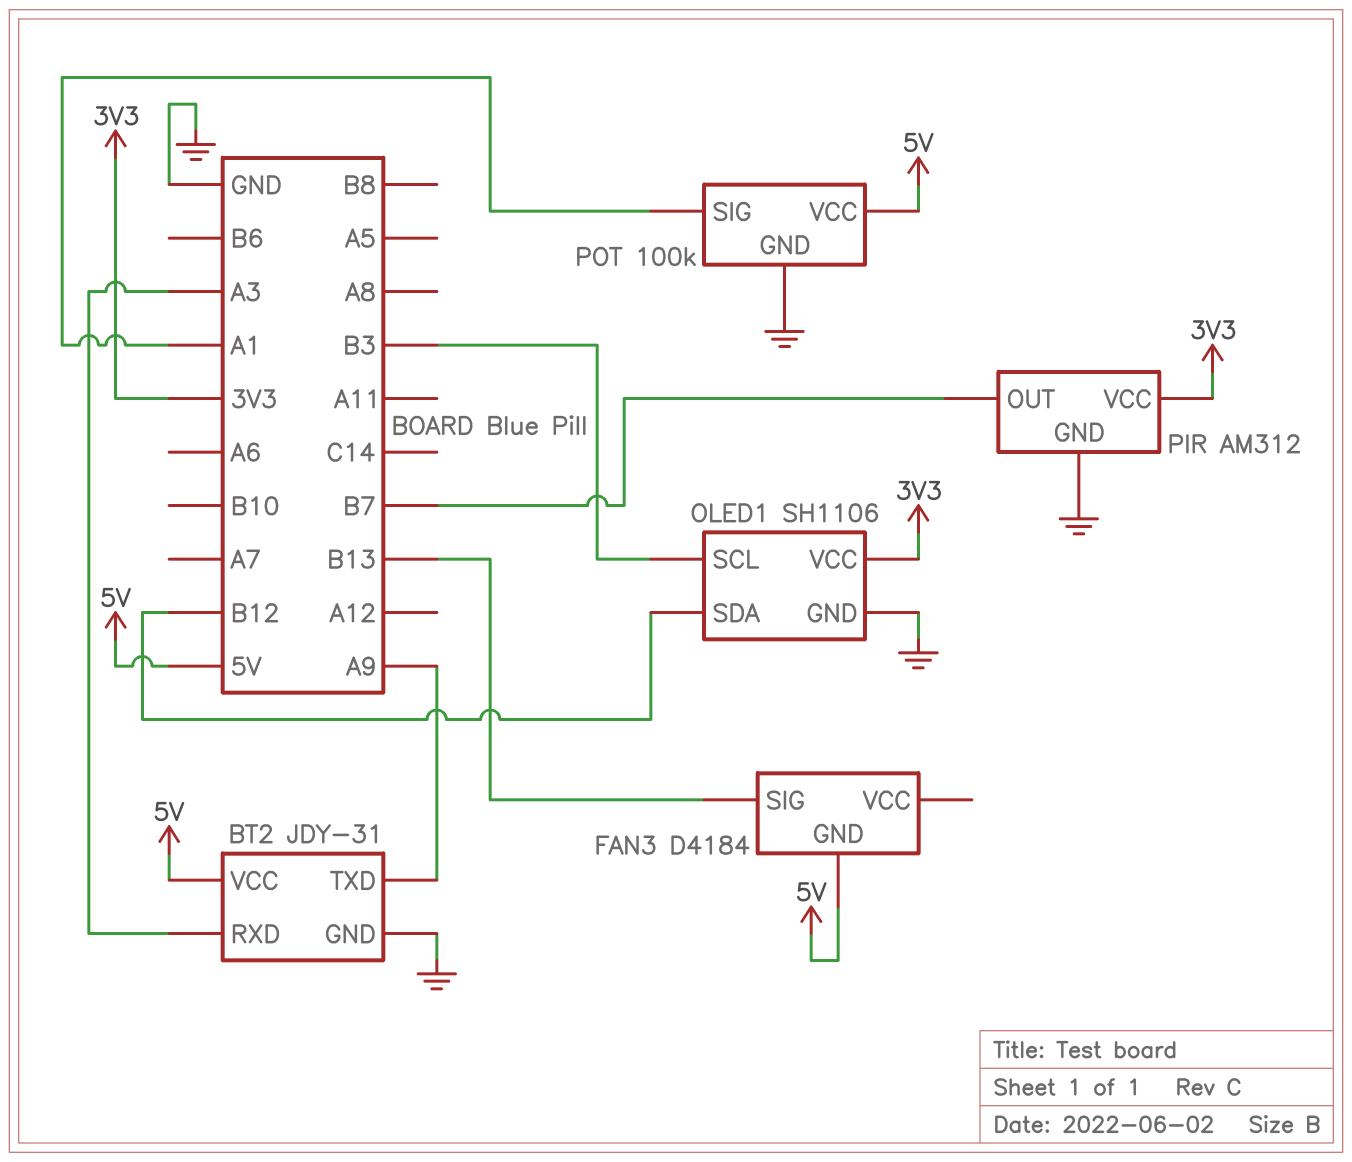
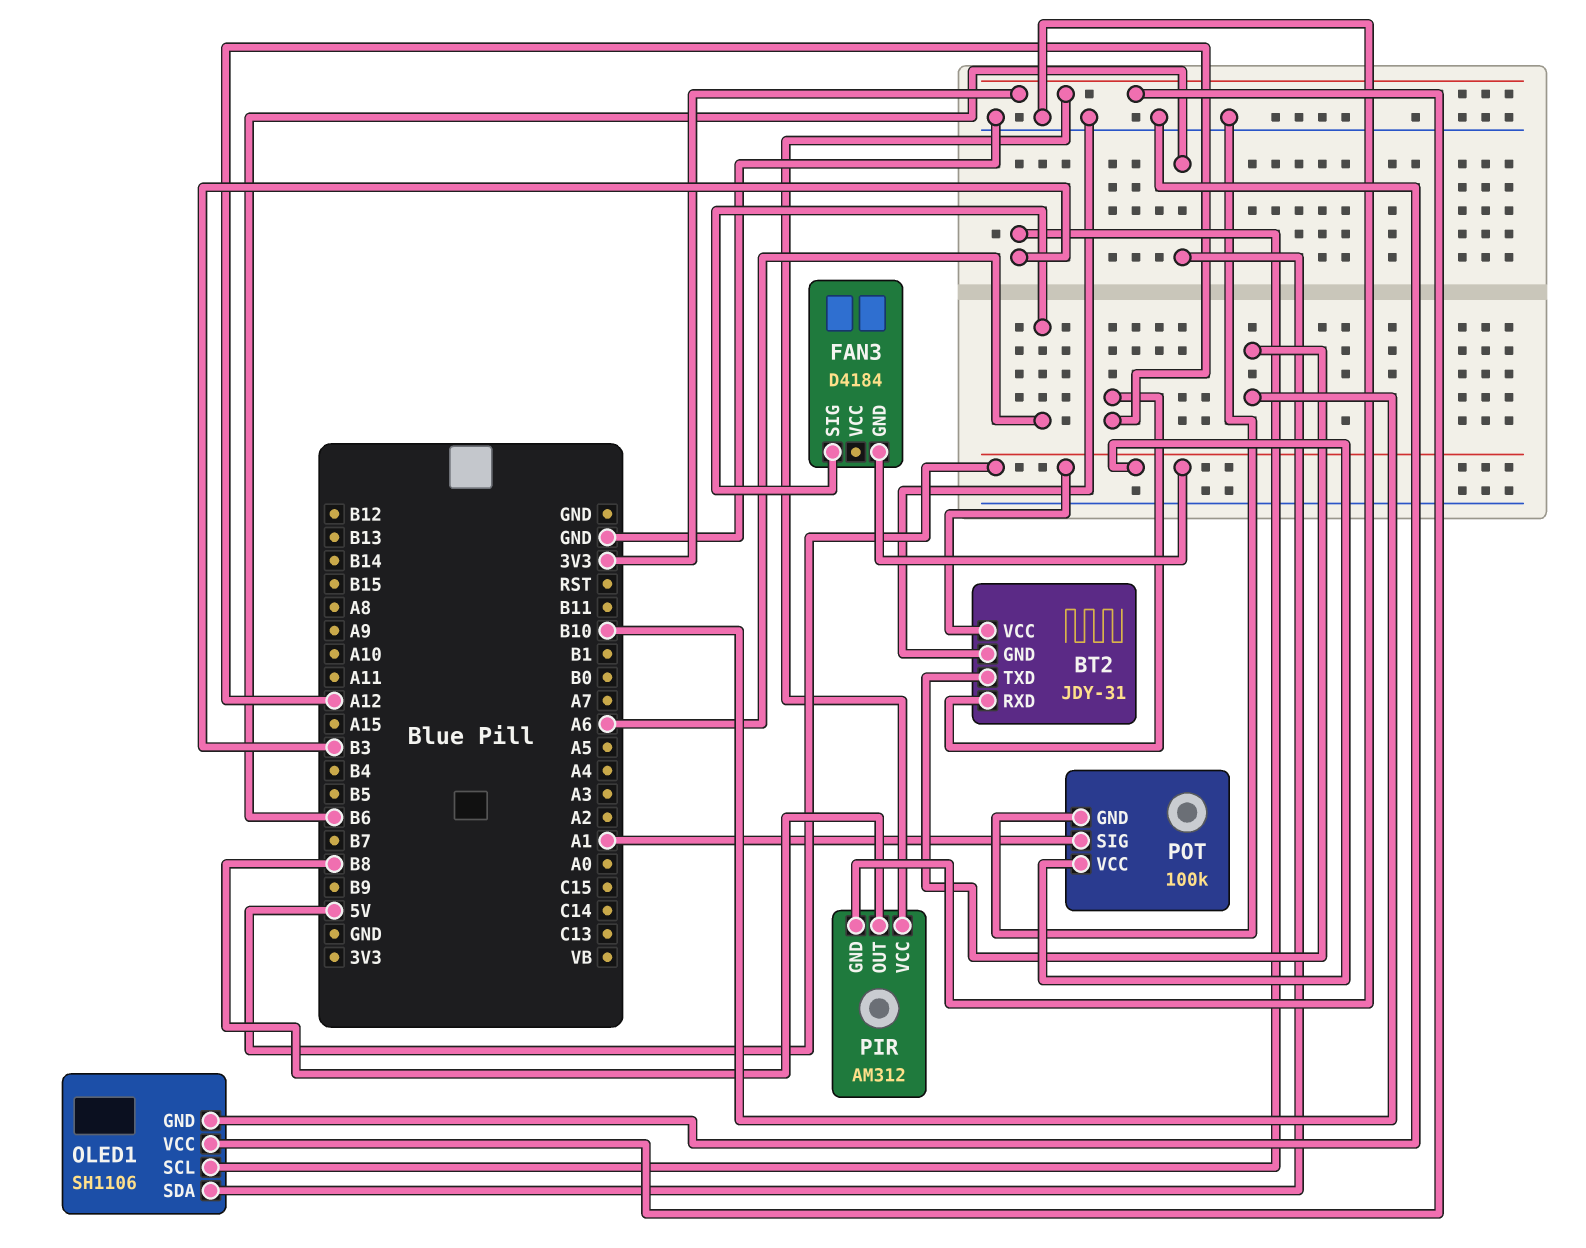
BT2 pin RXD: A3 -> A12
BT2 pin TXD: A9 -> B10
FAN3 pin SIG: B13 -> A6
OLED1 pin SDA: B12 -> B6
PIR pin OUT: B7 -> B8

